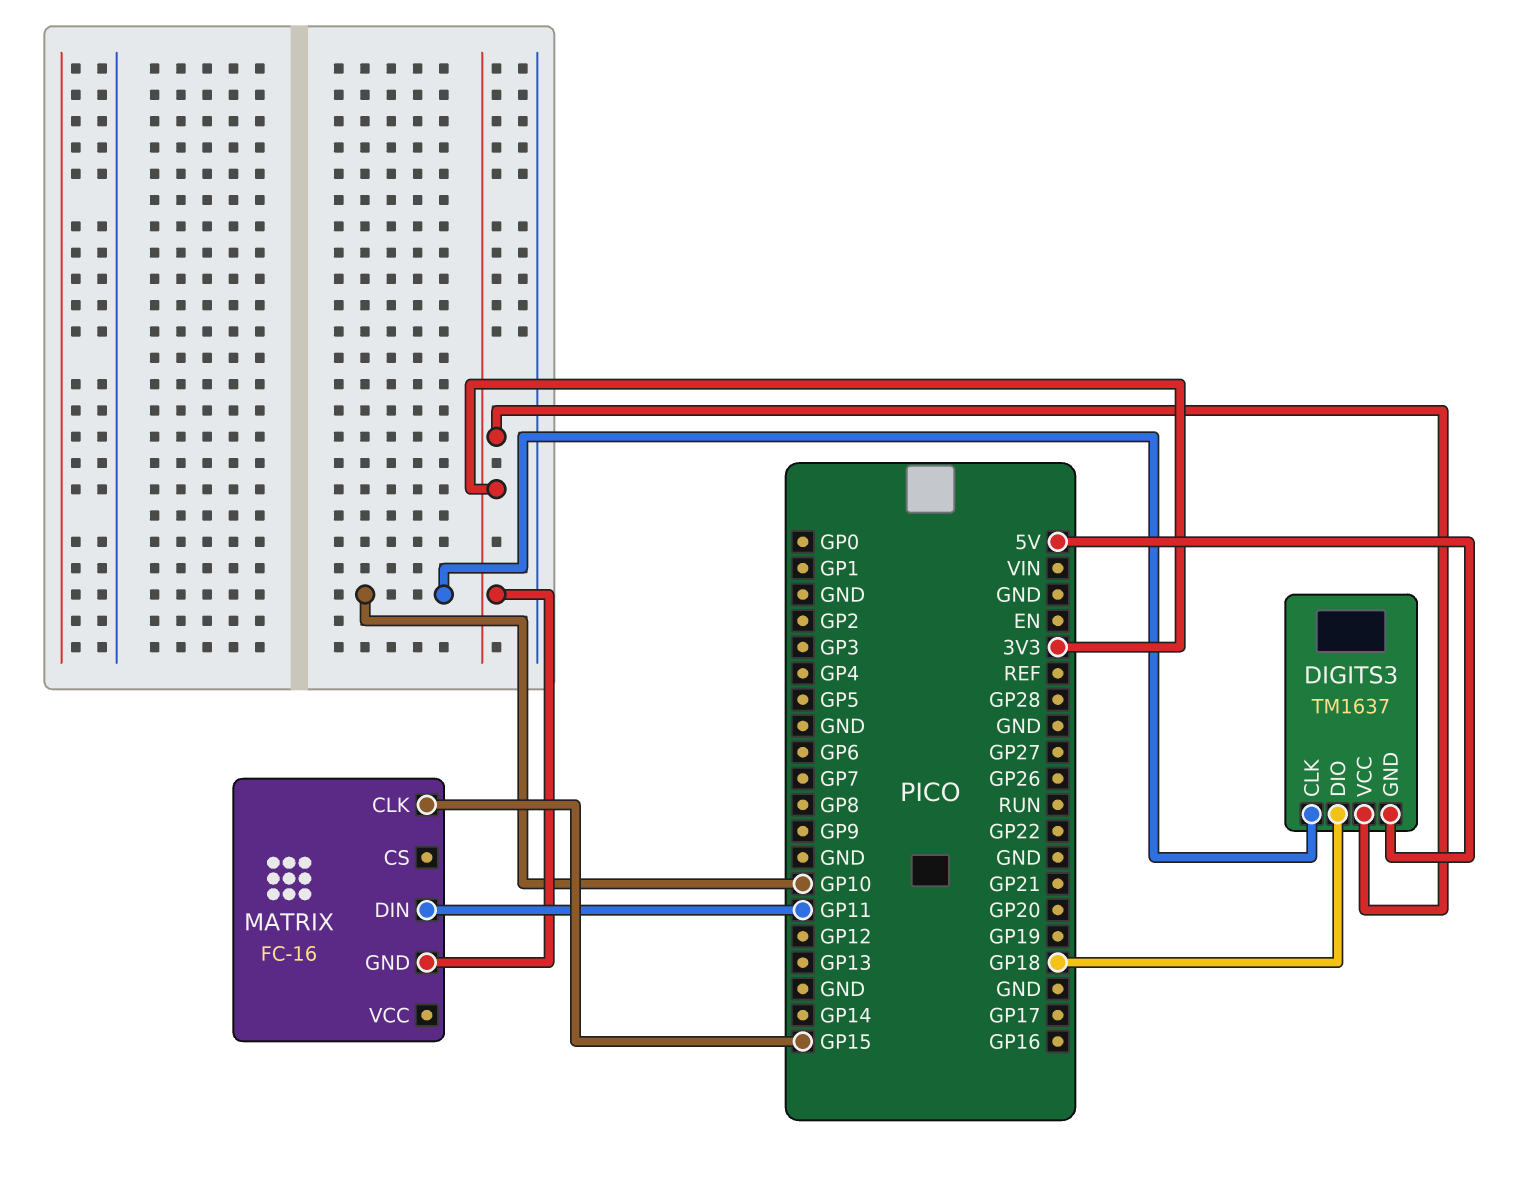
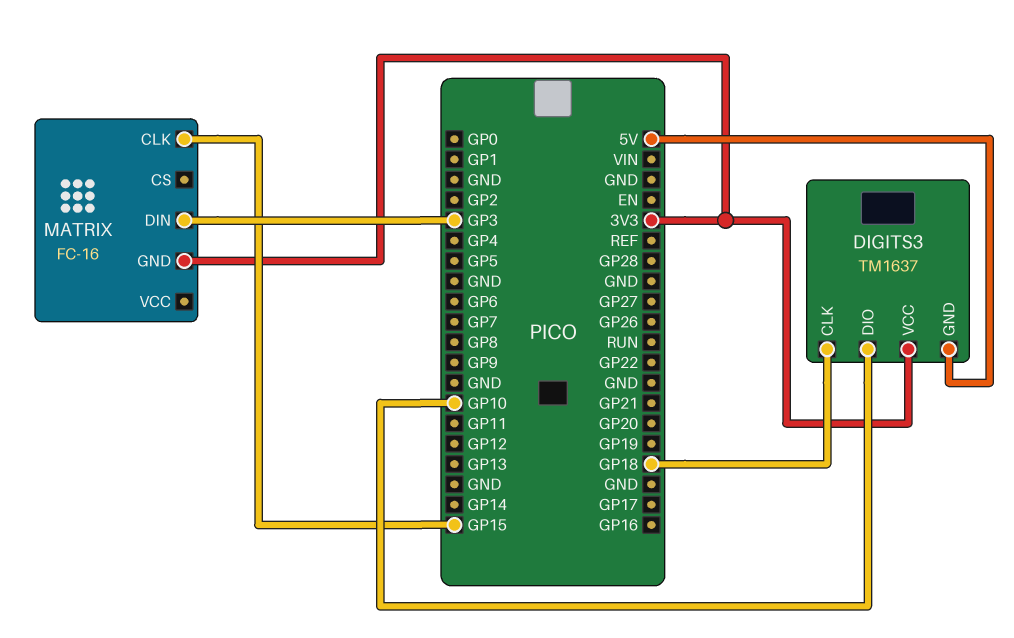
DIGITS3 pin CLK: GP10 -> GP18
DIGITS3 pin DIO: GP18 -> GP10
MATRIX pin DIN: GP11 -> GP3

